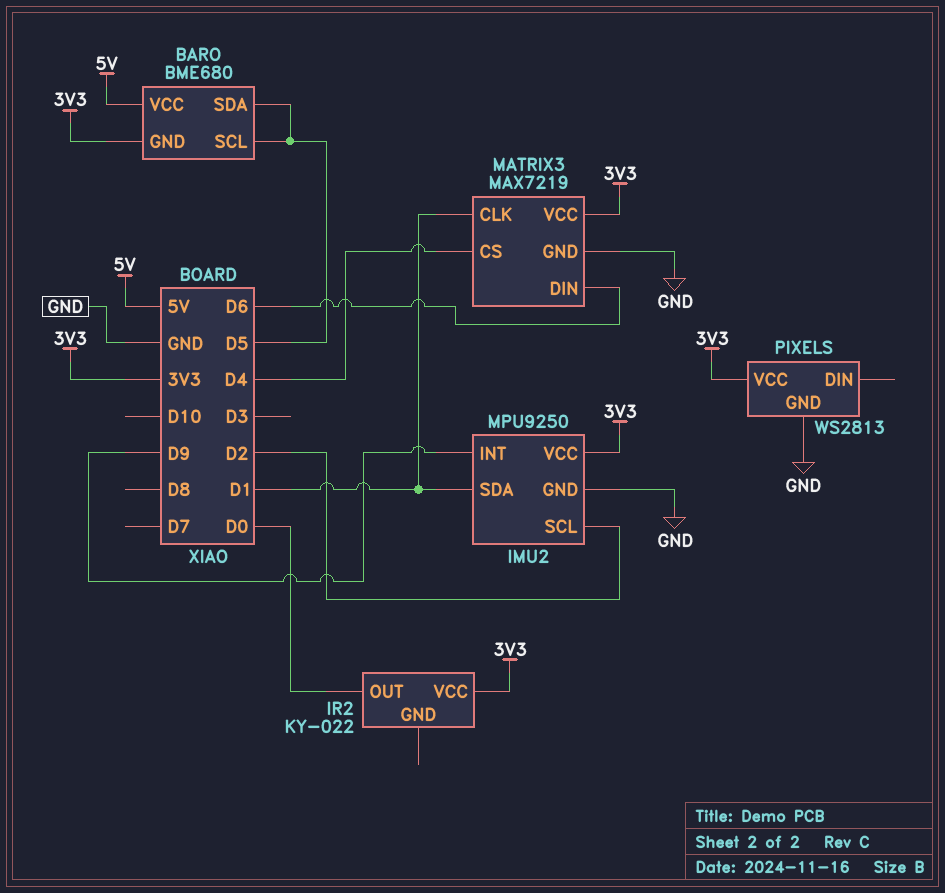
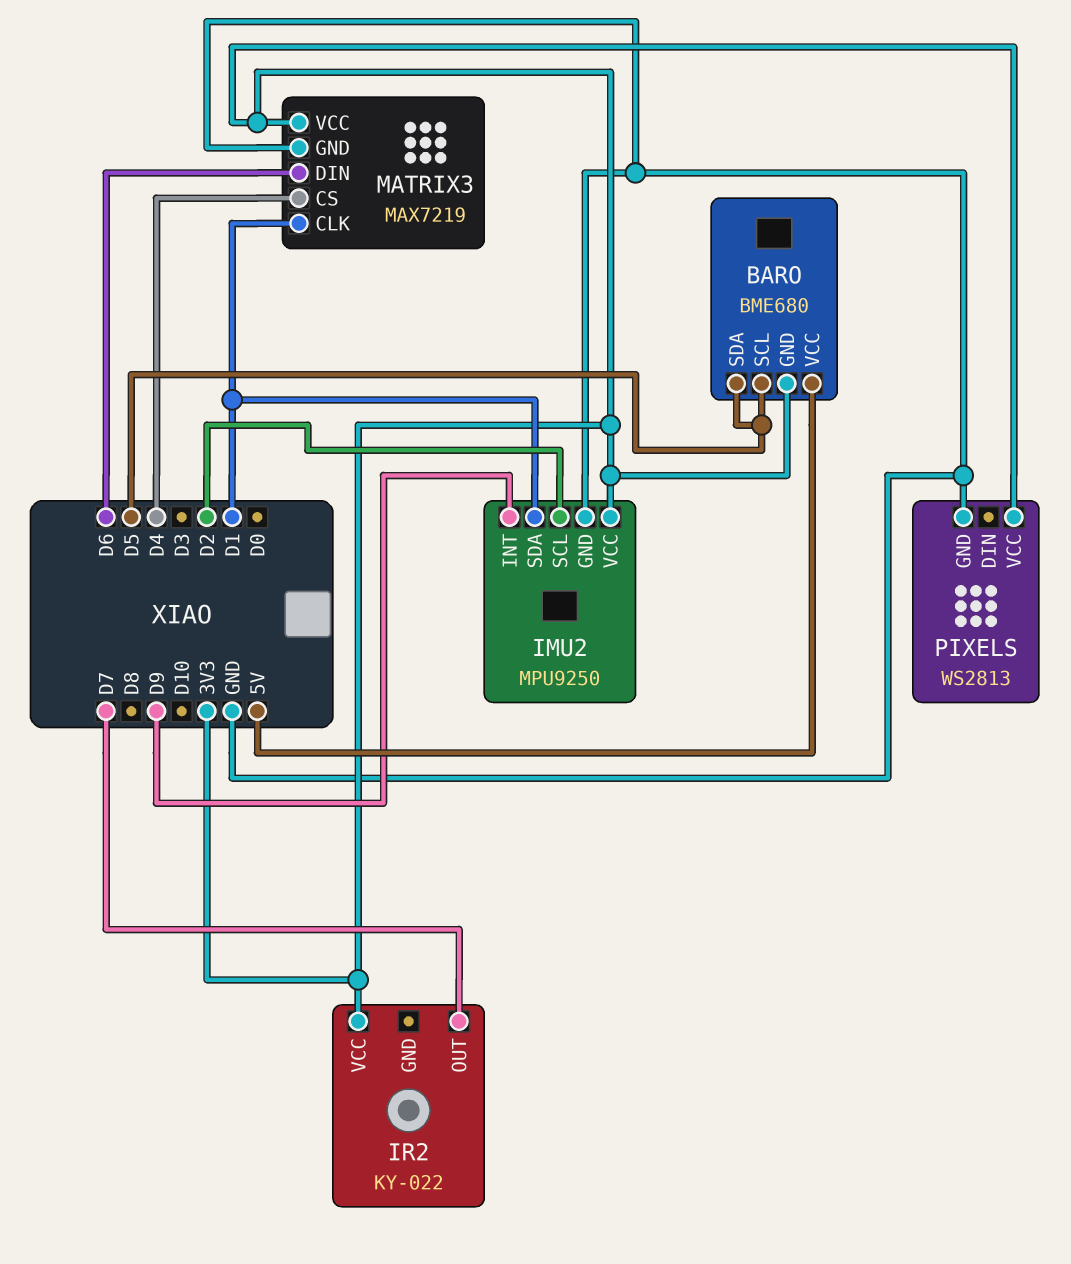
IR2 pin OUT: D0 -> D7

